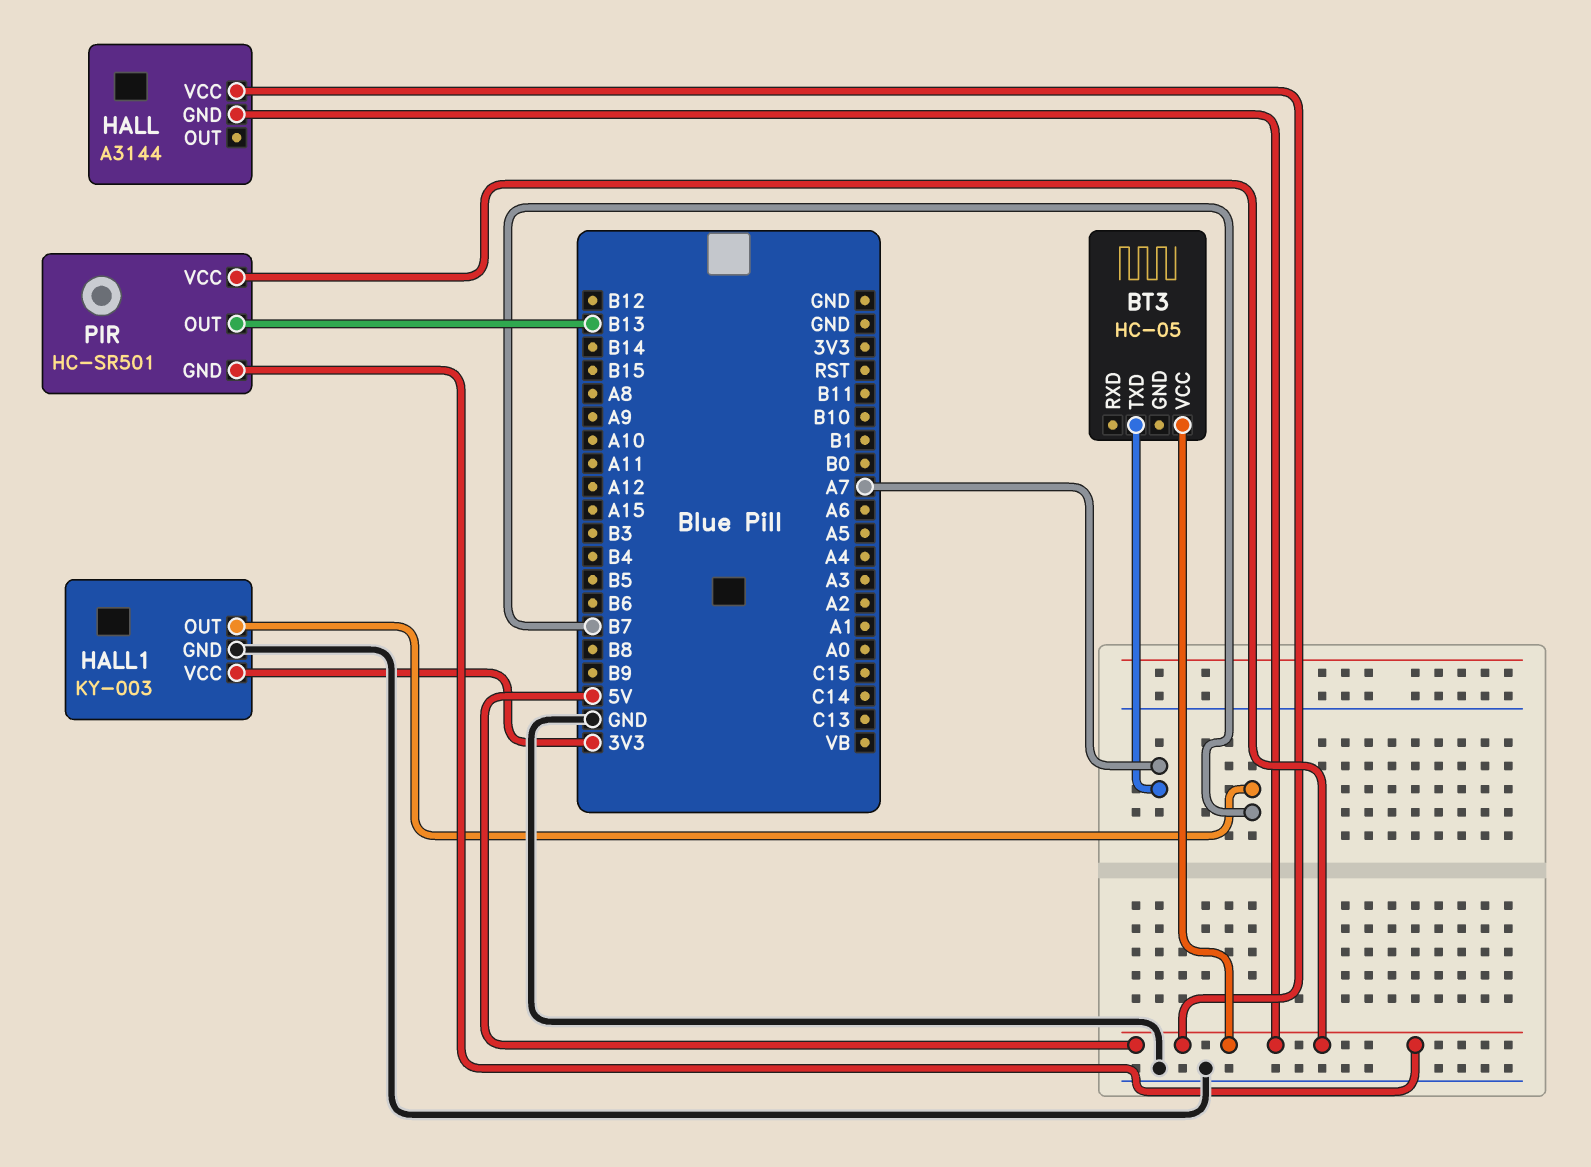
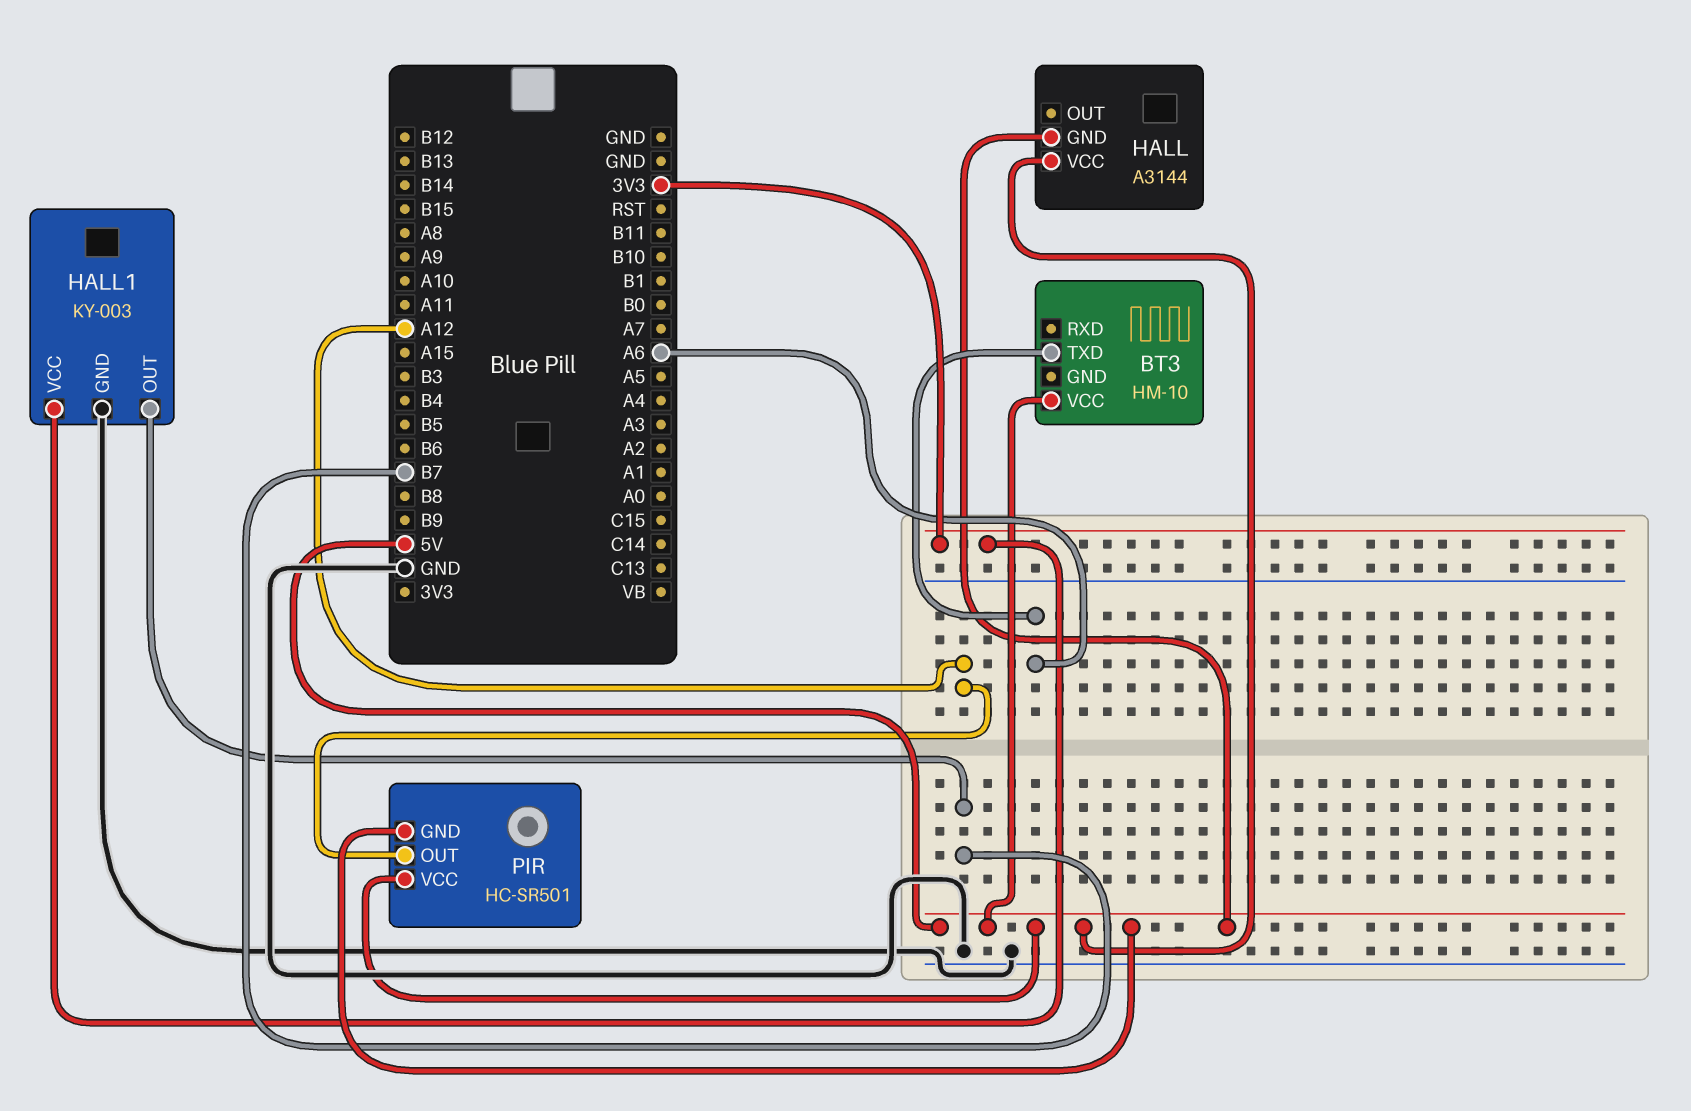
BT3: HC-05 -> HM-10
BT3 pin TXD: A7 -> A6
PIR pin OUT: B13 -> A12

